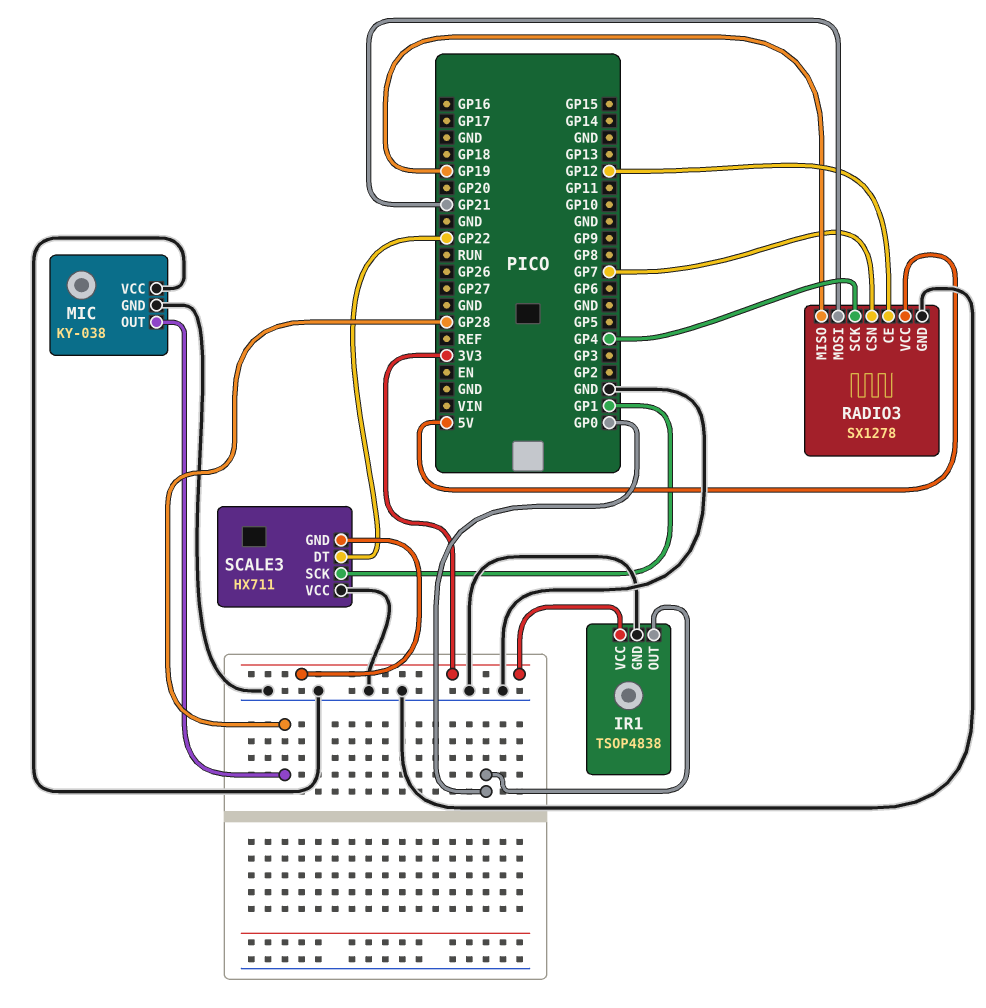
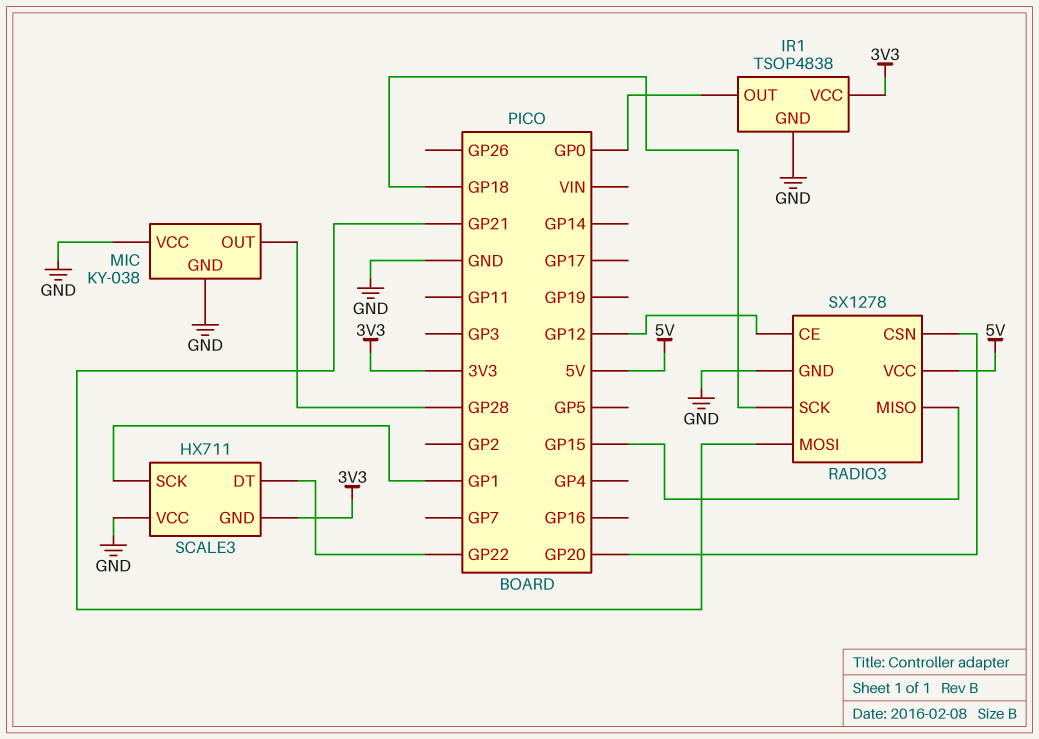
RADIO3 pin CSN: GP7 -> GP20
RADIO3 pin MISO: GP19 -> GP15
RADIO3 pin SCK: GP4 -> GP18

